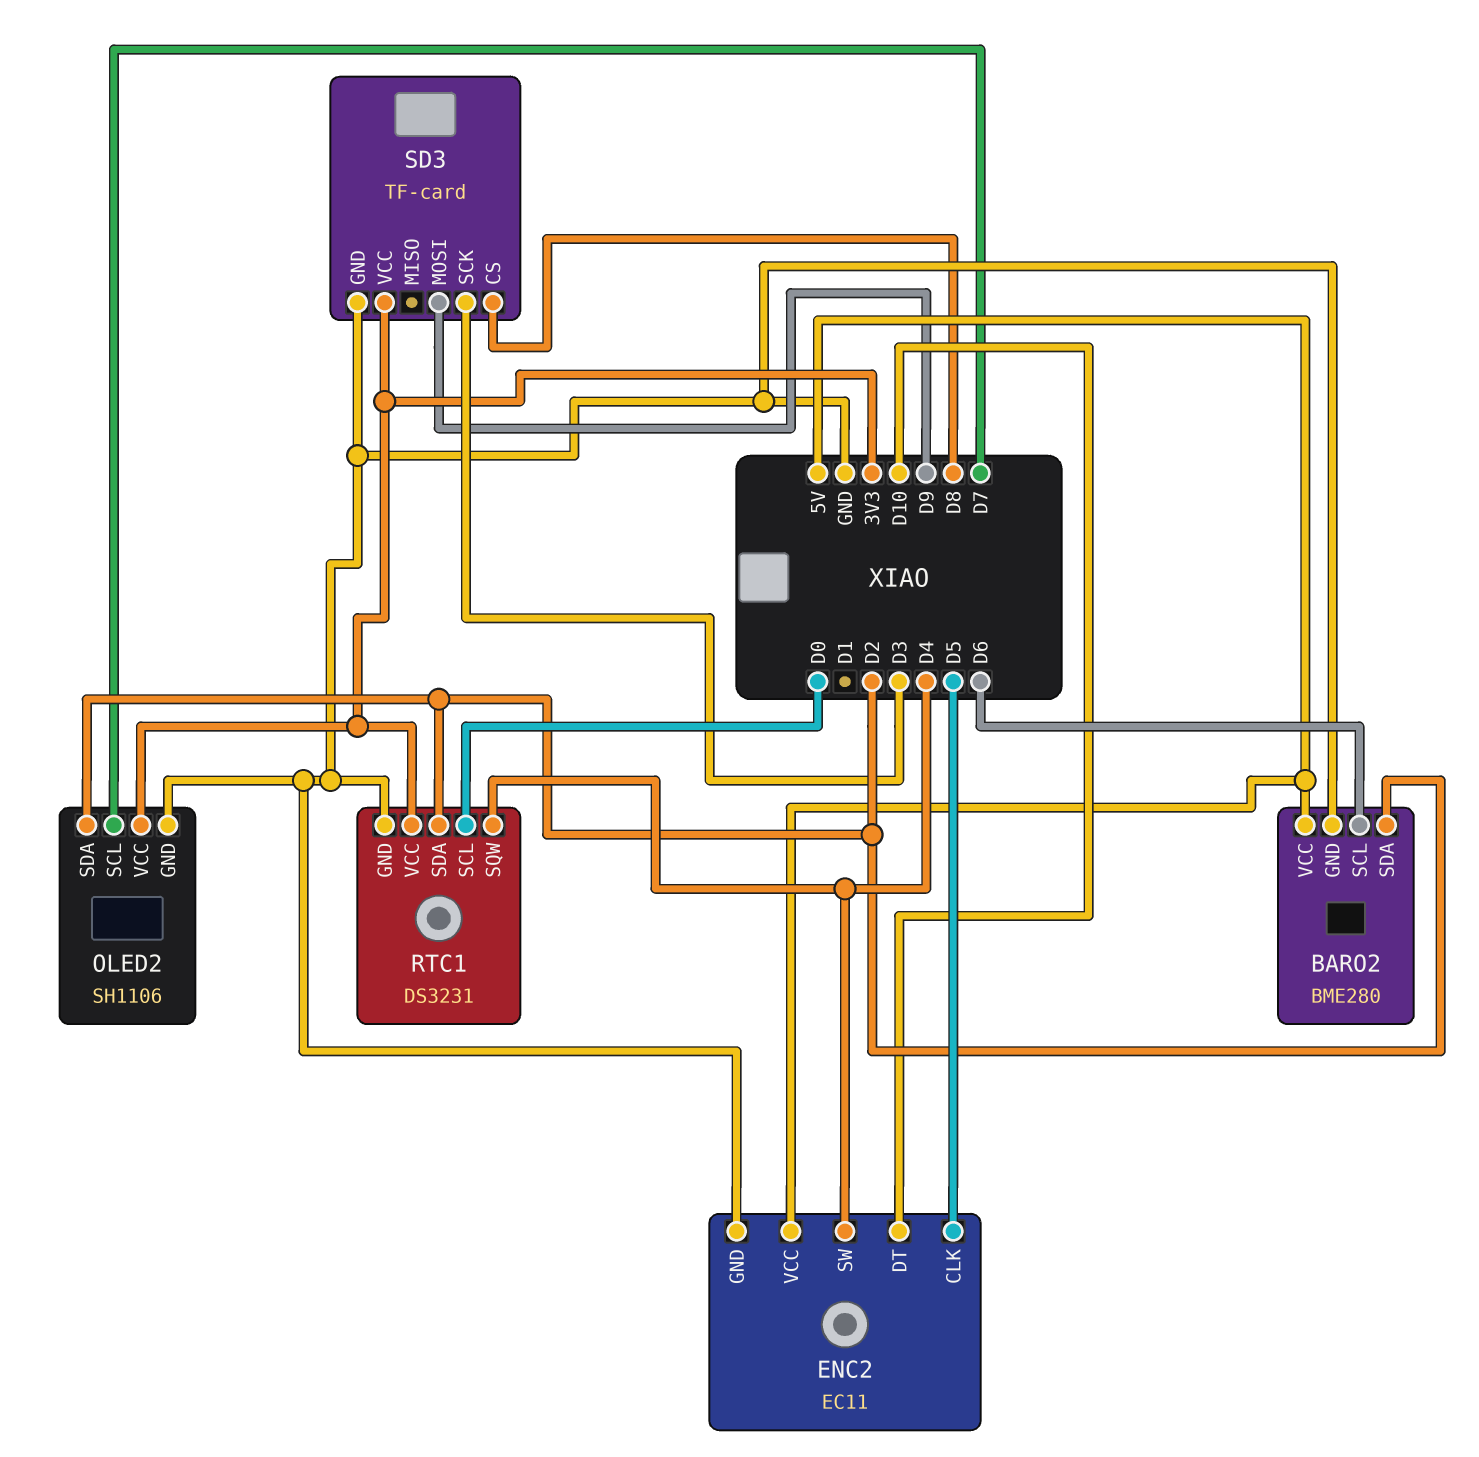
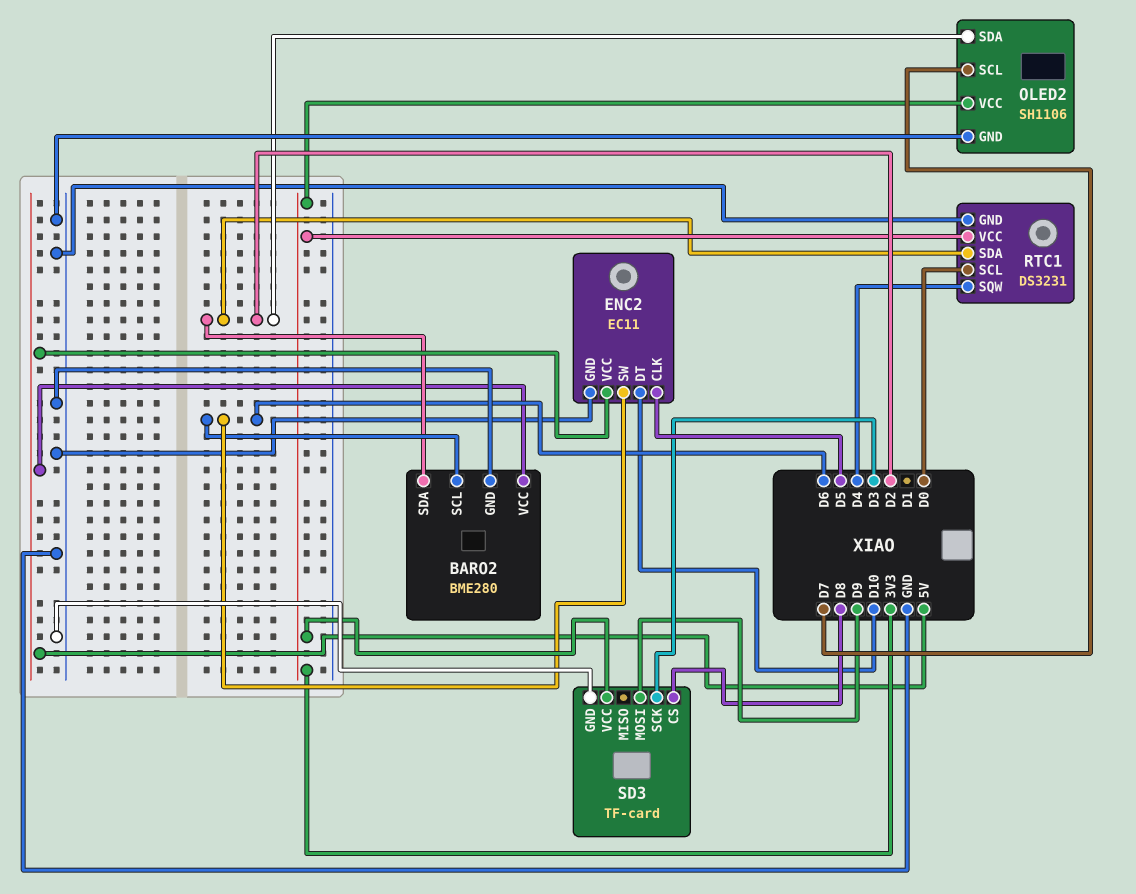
ENC2 pin SW: D4 -> D6

